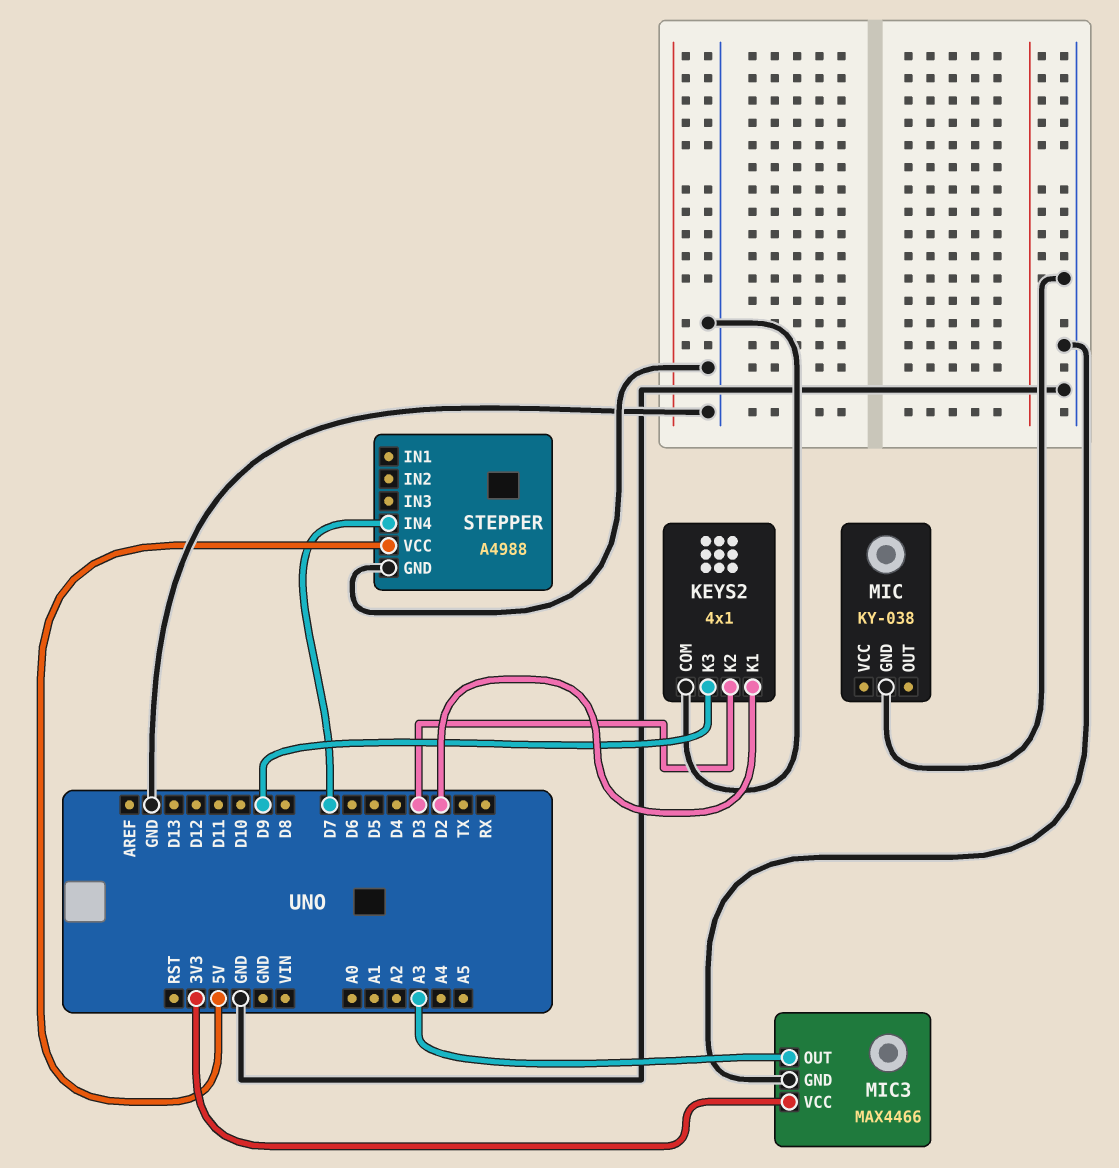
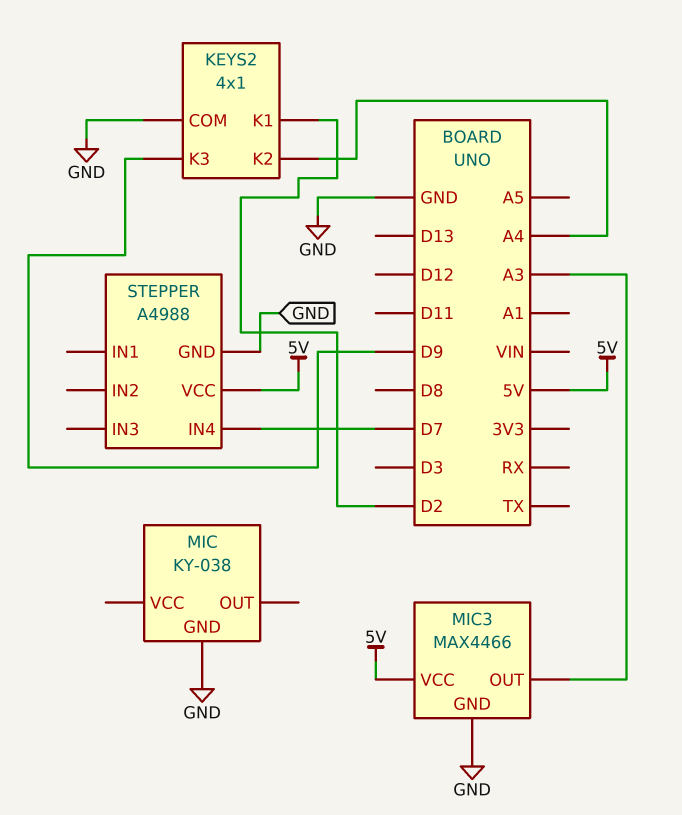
KEYS2 pin K2: D3 -> A4
MIC3 pin VCC: 3V3 -> 5V

